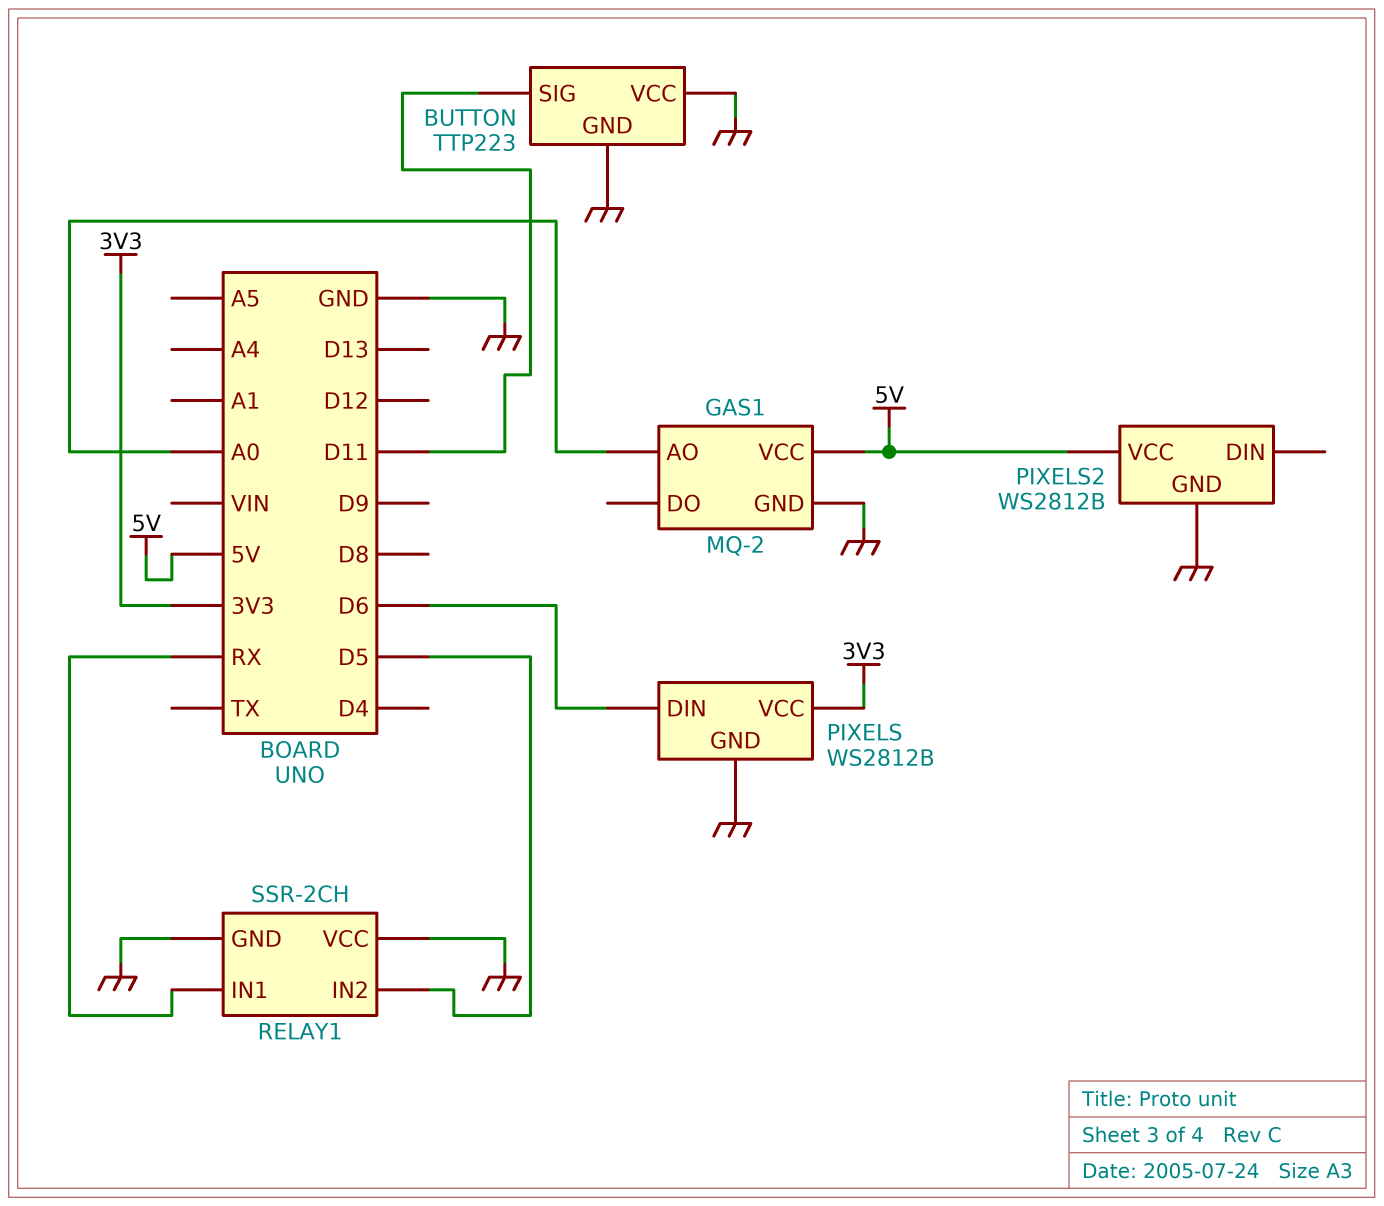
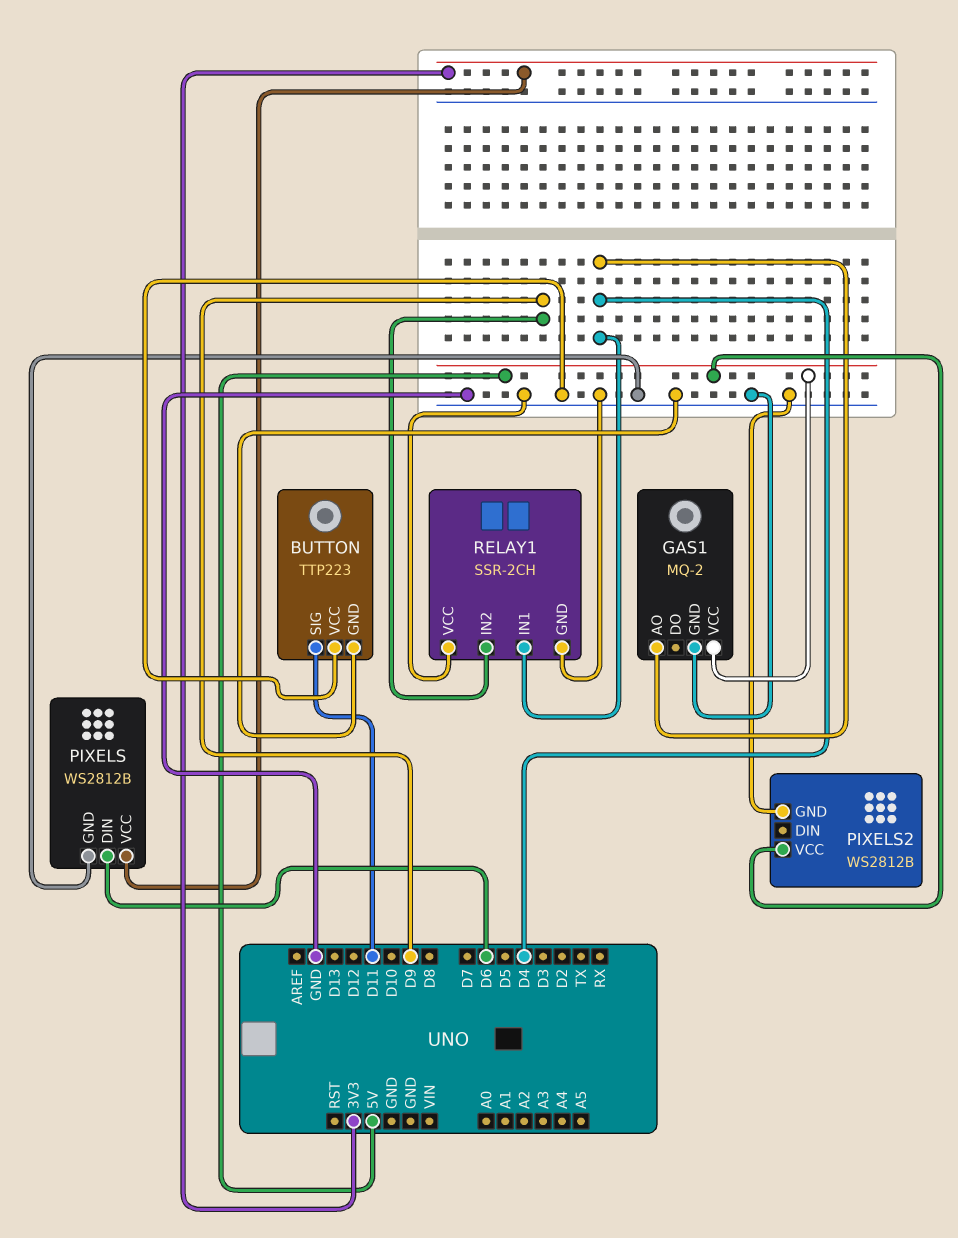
GAS1 pin AO: A0 -> D4
RELAY1 pin IN1: RX -> D4
RELAY1 pin IN2: D5 -> D9

